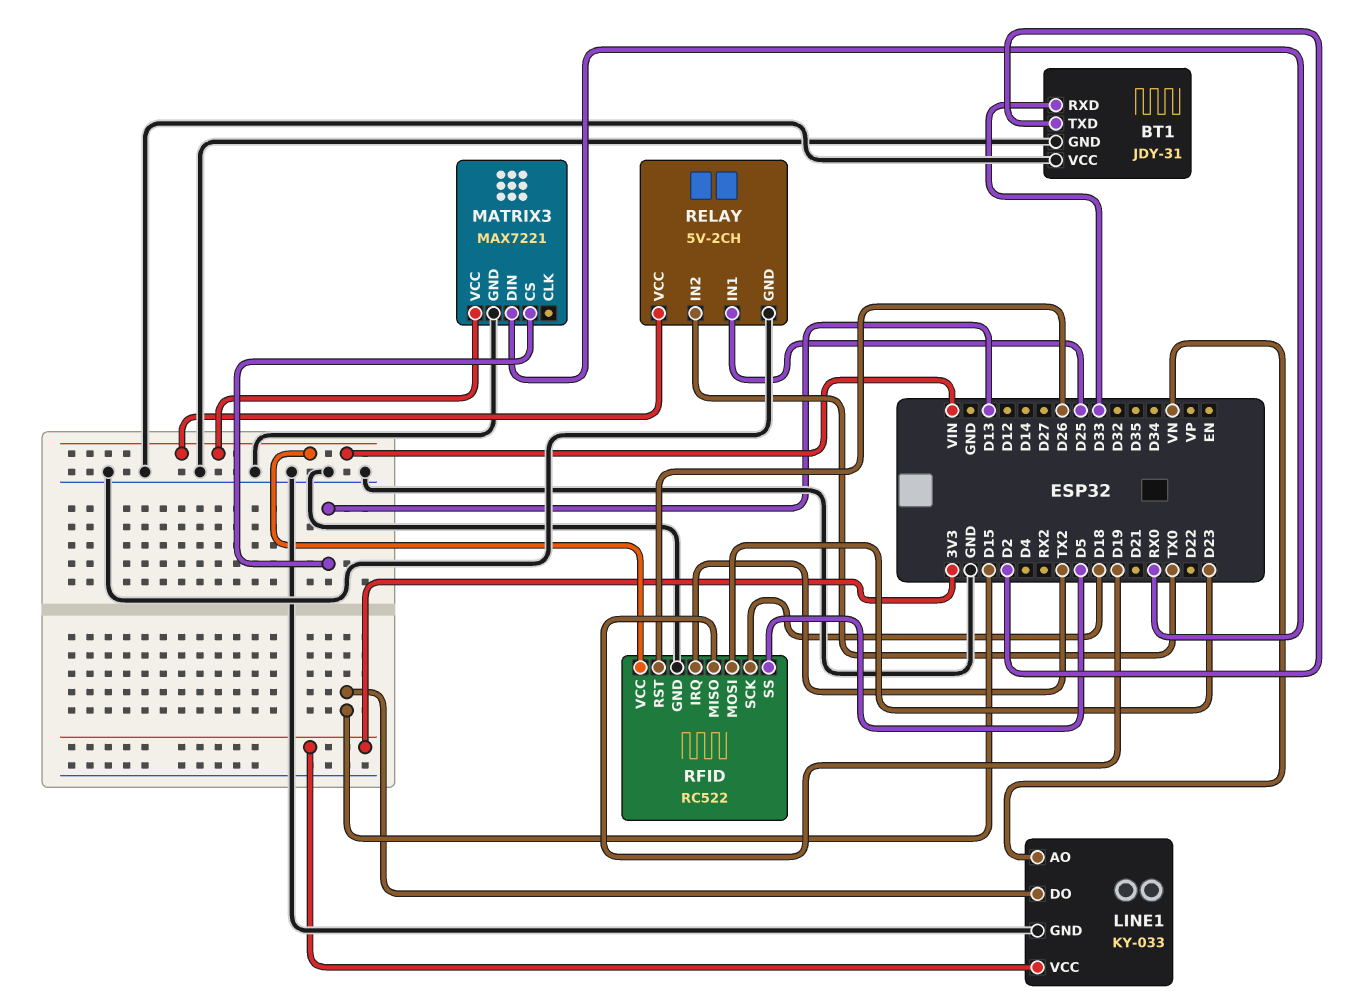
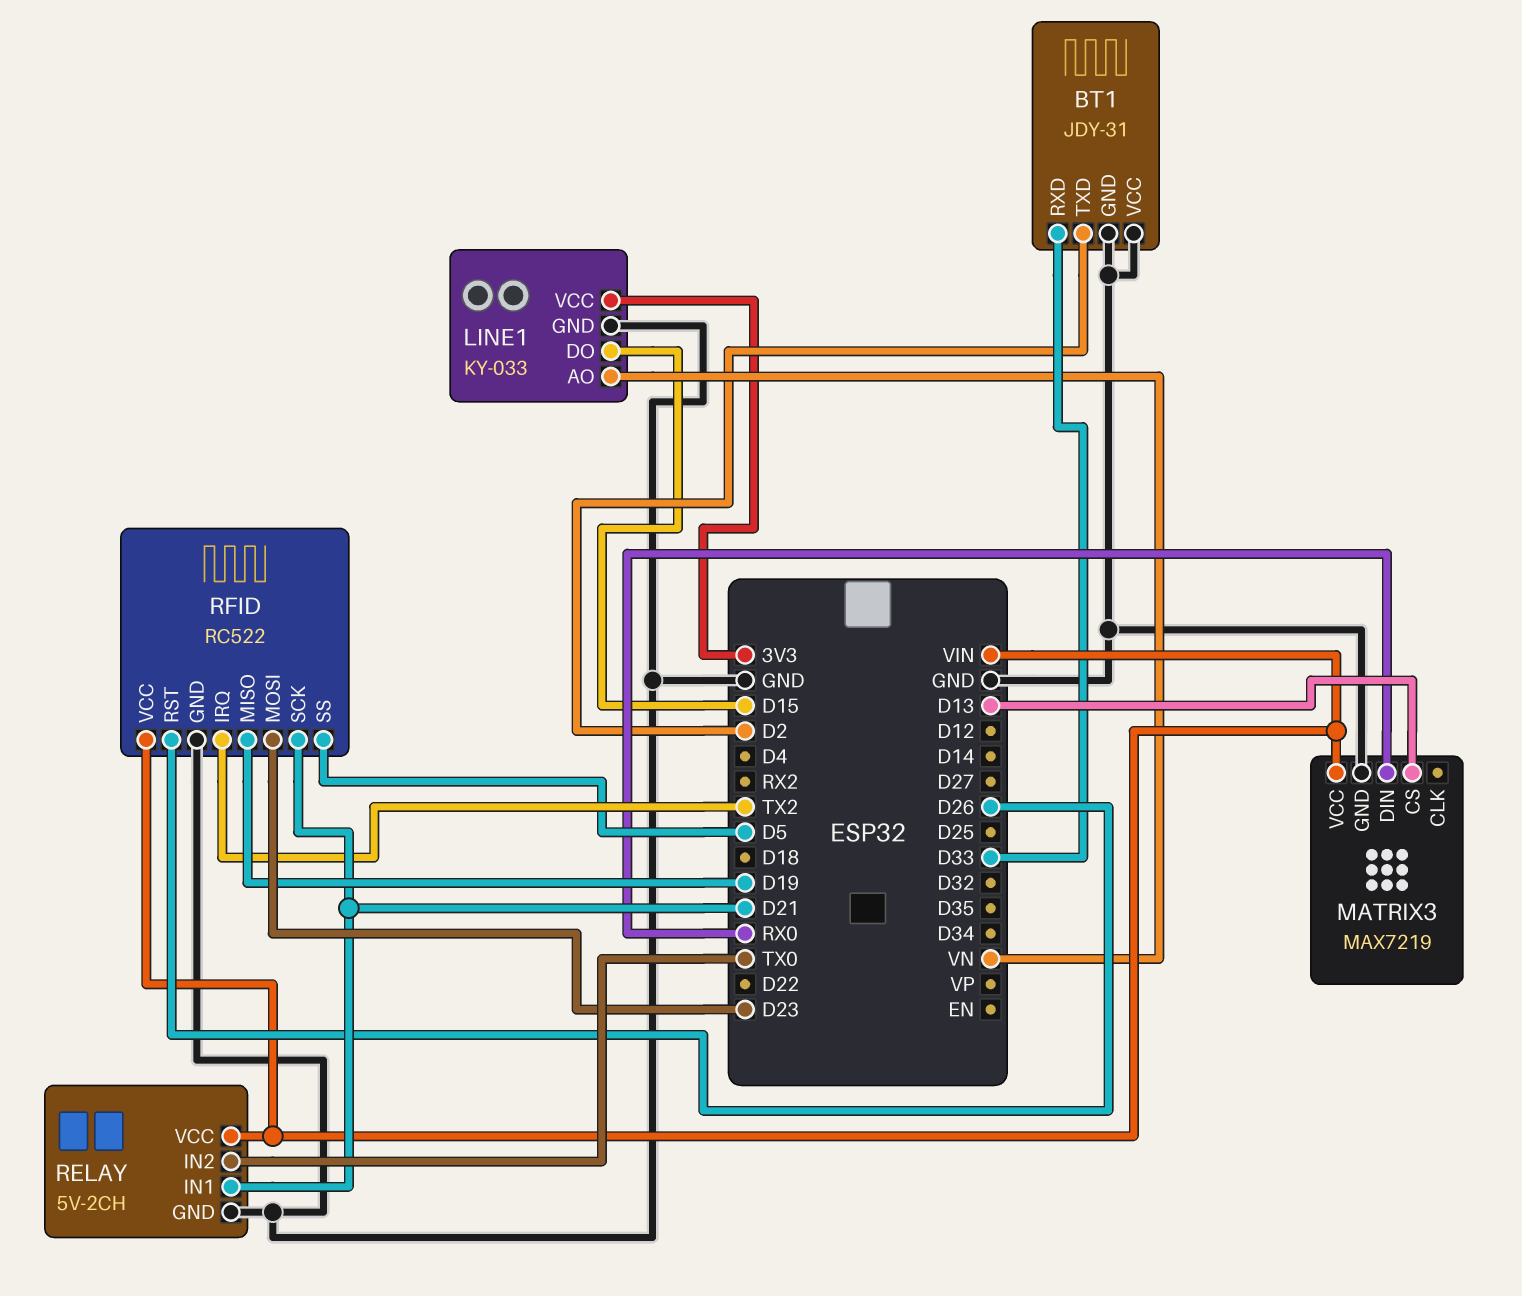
MATRIX3: MAX7221 -> MAX7219
RELAY pin IN1: D25 -> D21
RFID pin SCK: D18 -> D21

